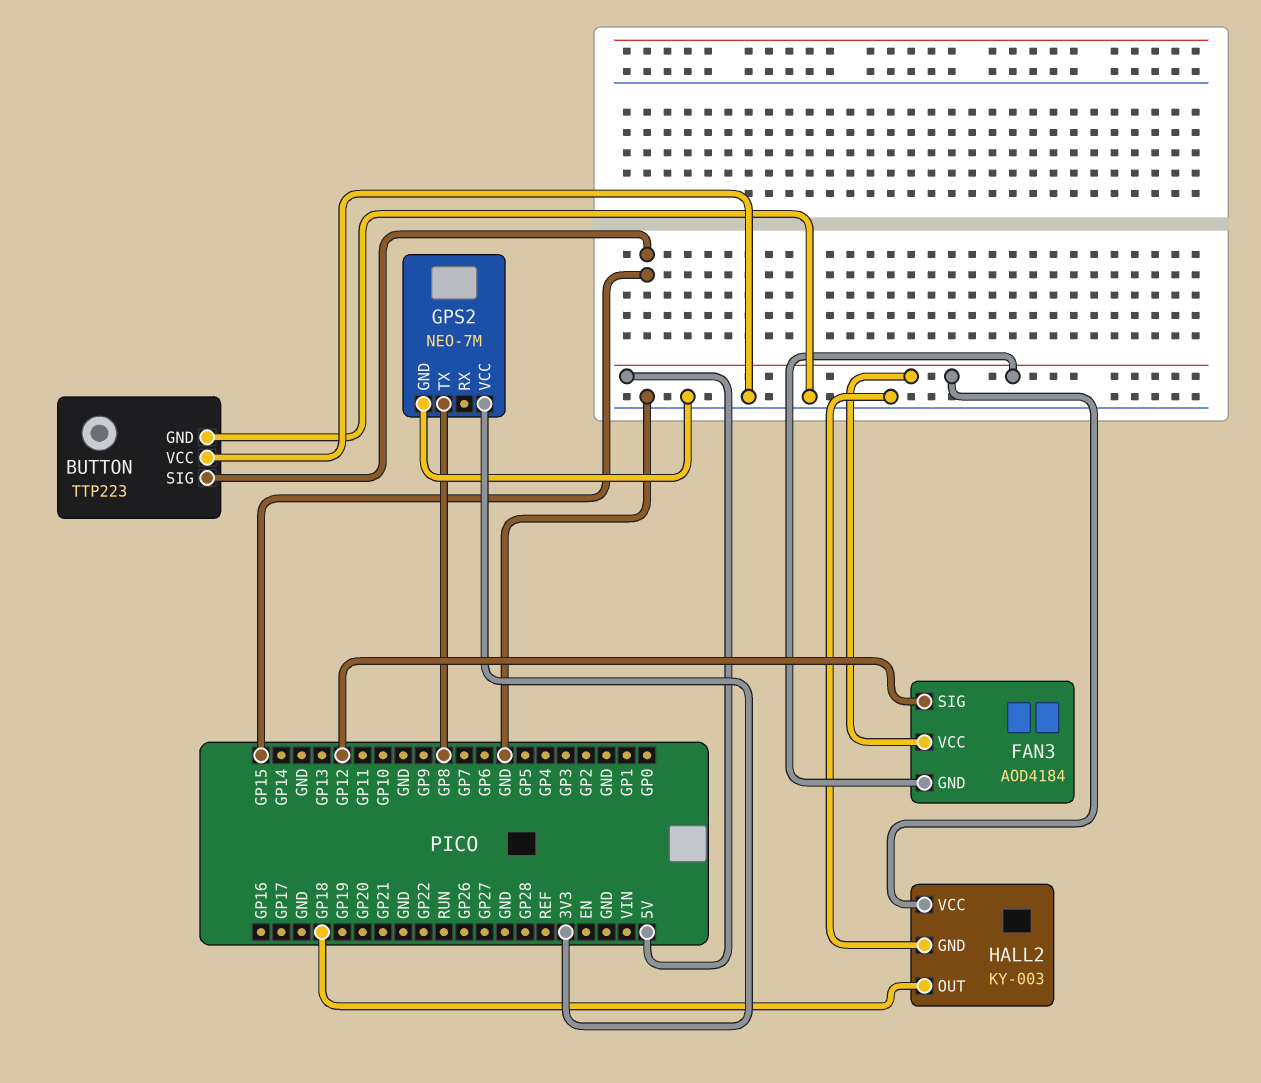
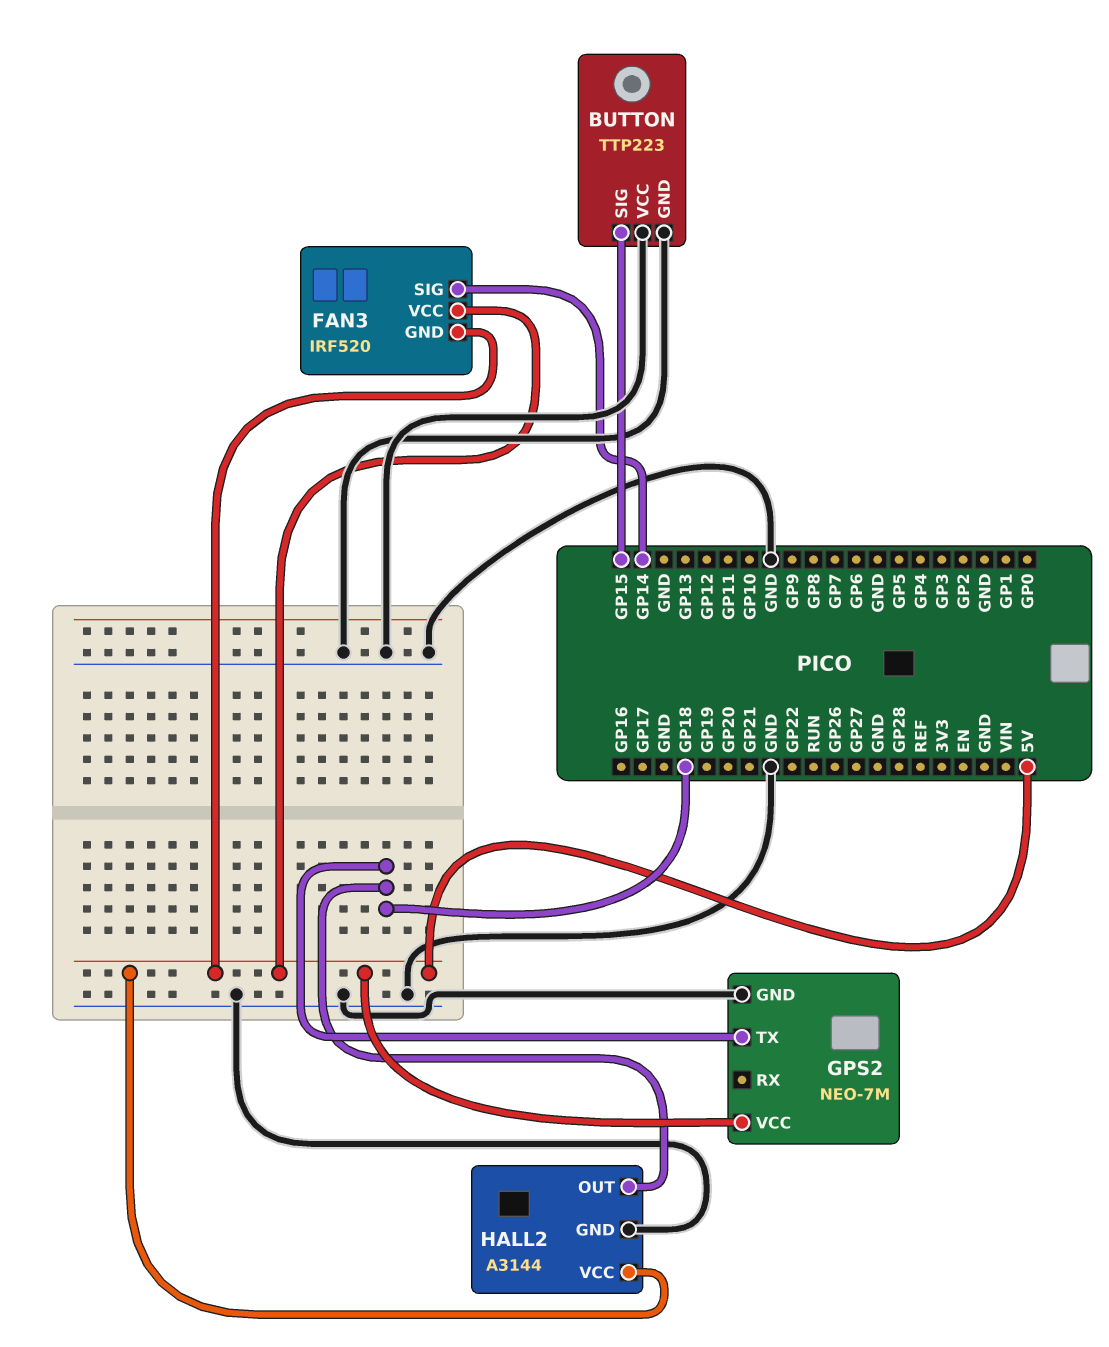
FAN3: AOD4184 -> IRF520
FAN3 pin SIG: GP12 -> GP14
GPS2 pin TX: GP8 -> GP18
GPS2 pin VCC: 3V3 -> 5V
HALL2: KY-003 -> A3144

